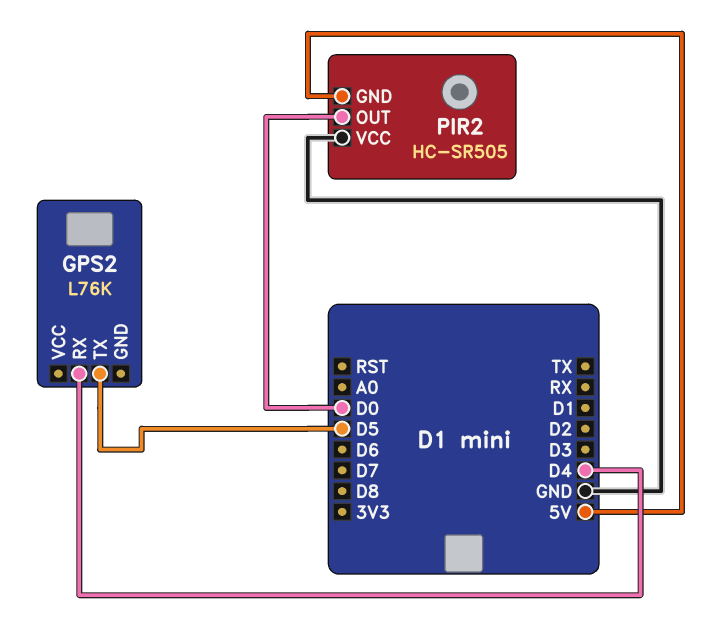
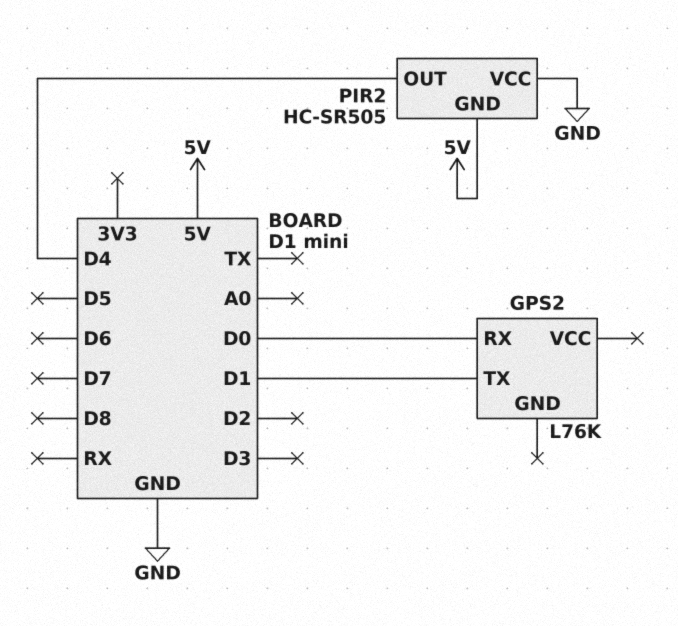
GPS2 pin RX: D4 -> D0
GPS2 pin TX: D5 -> D1
PIR2 pin OUT: D0 -> D4

